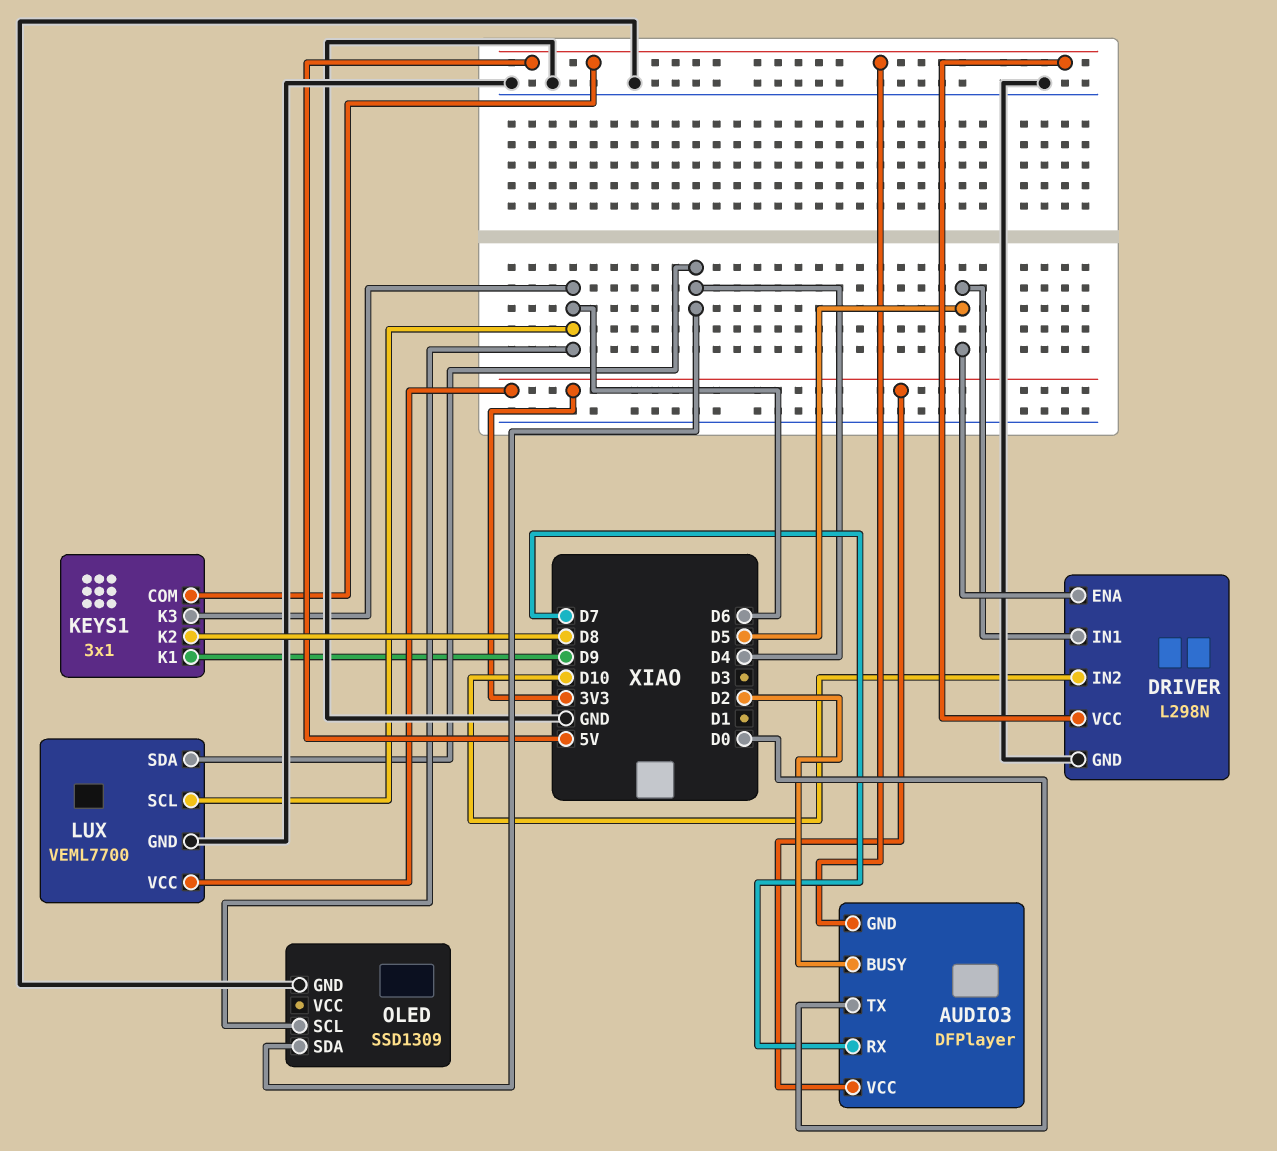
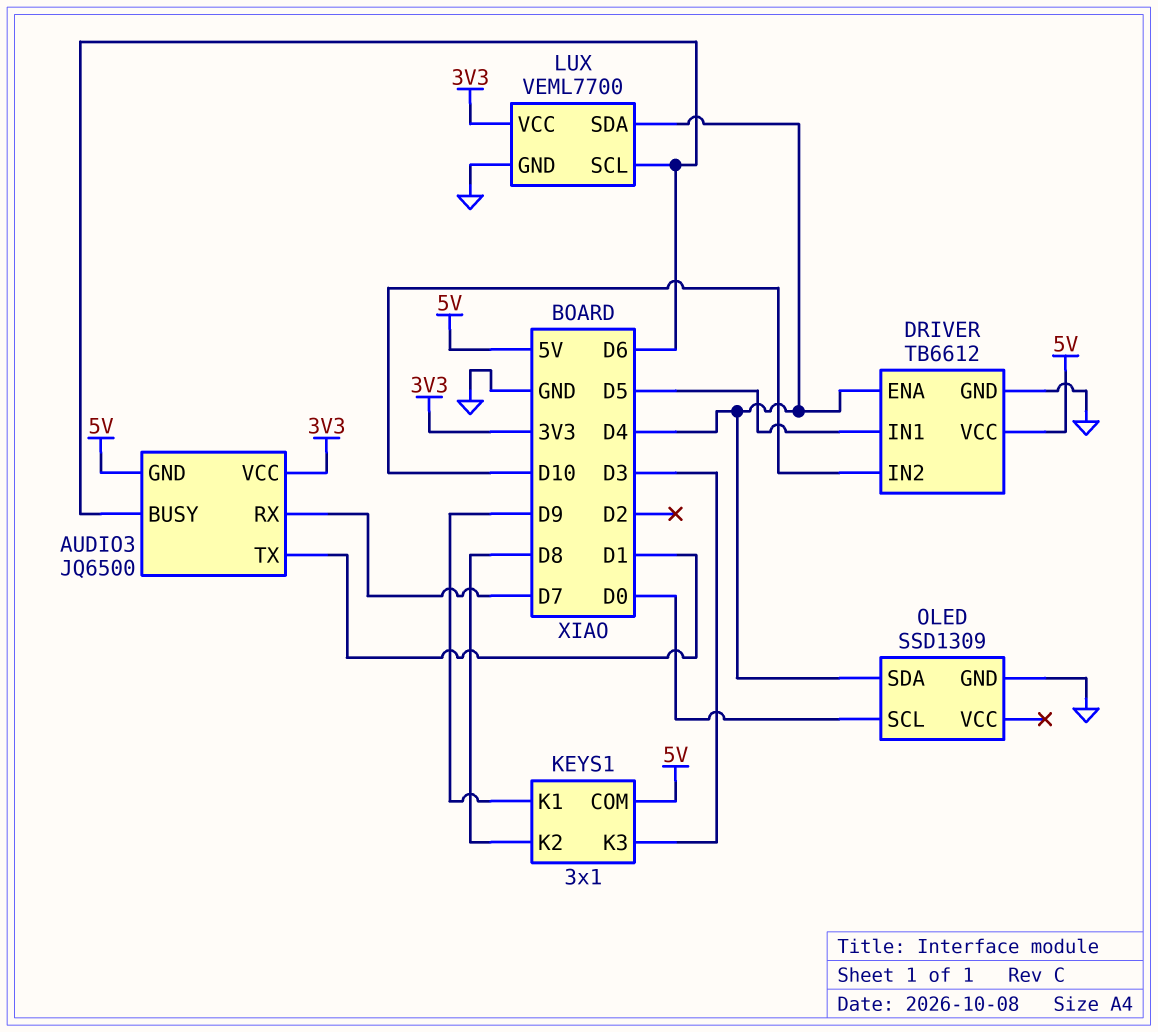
AUDIO3: DFPlayer -> JQ6500
AUDIO3 pin BUSY: D2 -> D6
AUDIO3 pin TX: D0 -> D1
DRIVER: L298N -> TB6612
DRIVER pin ENA: D5 -> D4
KEYS1 pin K3: D6 -> D3
OLED pin SCL: D6 -> D0

